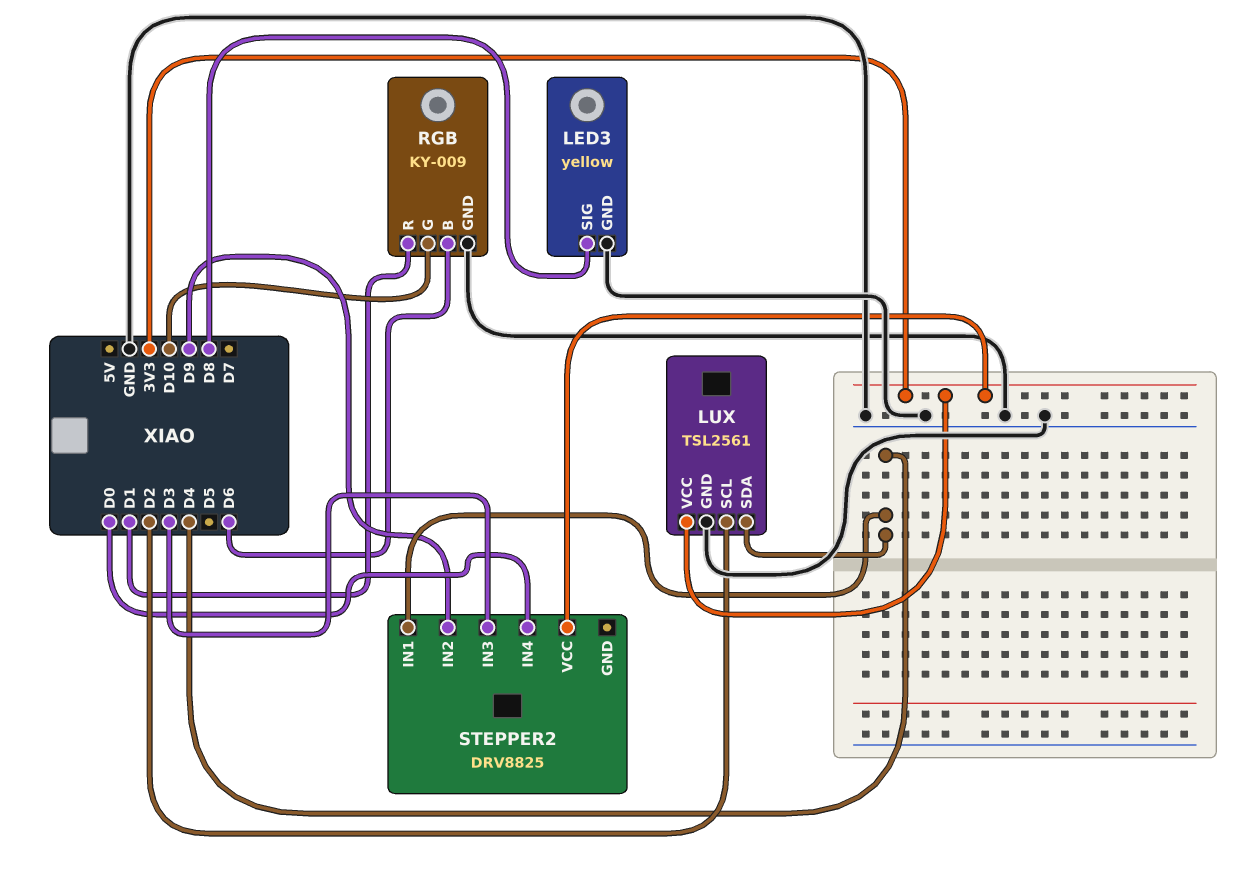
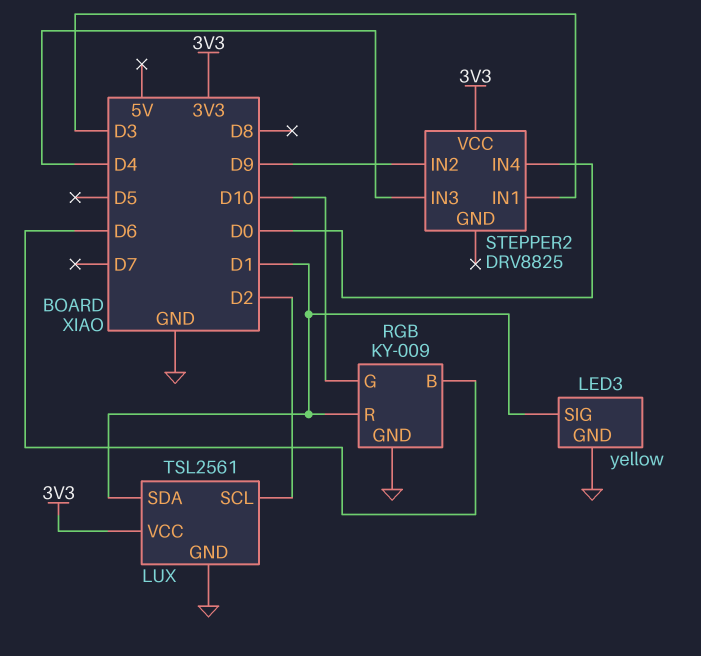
LED3 pin SIG: D8 -> D1
LUX pin SDA: D4 -> D1
STEPPER2 pin IN1: D4 -> D3
STEPPER2 pin IN3: D3 -> D4

